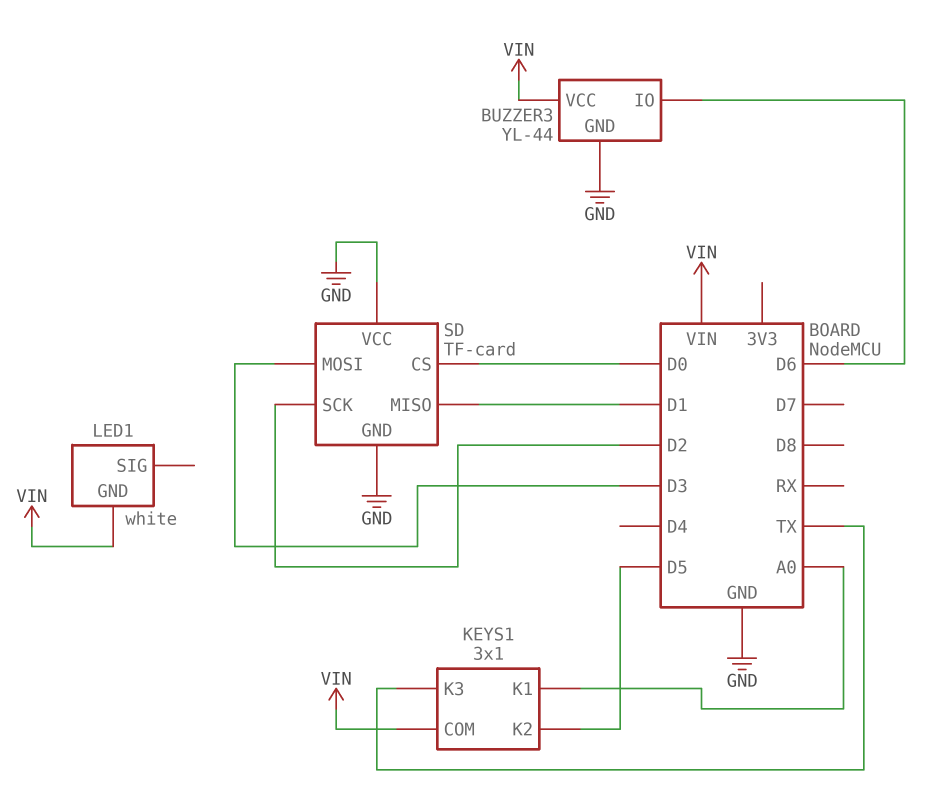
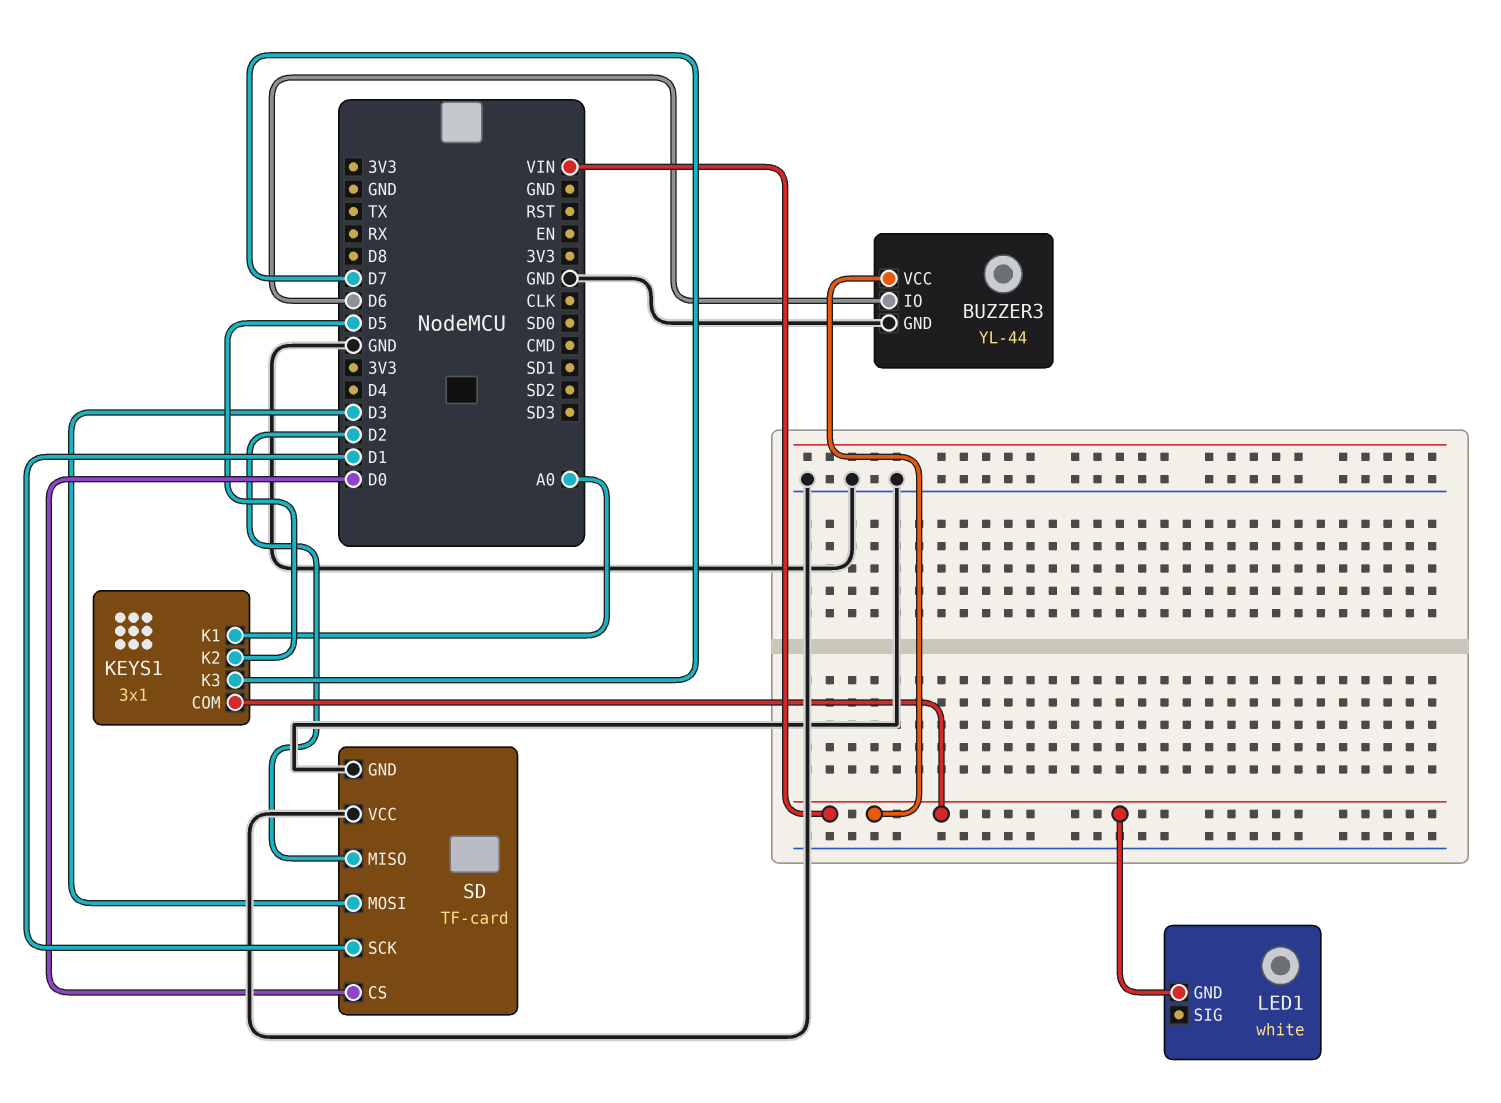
KEYS1 pin K3: TX -> D7
SD pin MISO: D1 -> D2
SD pin SCK: D2 -> D1

